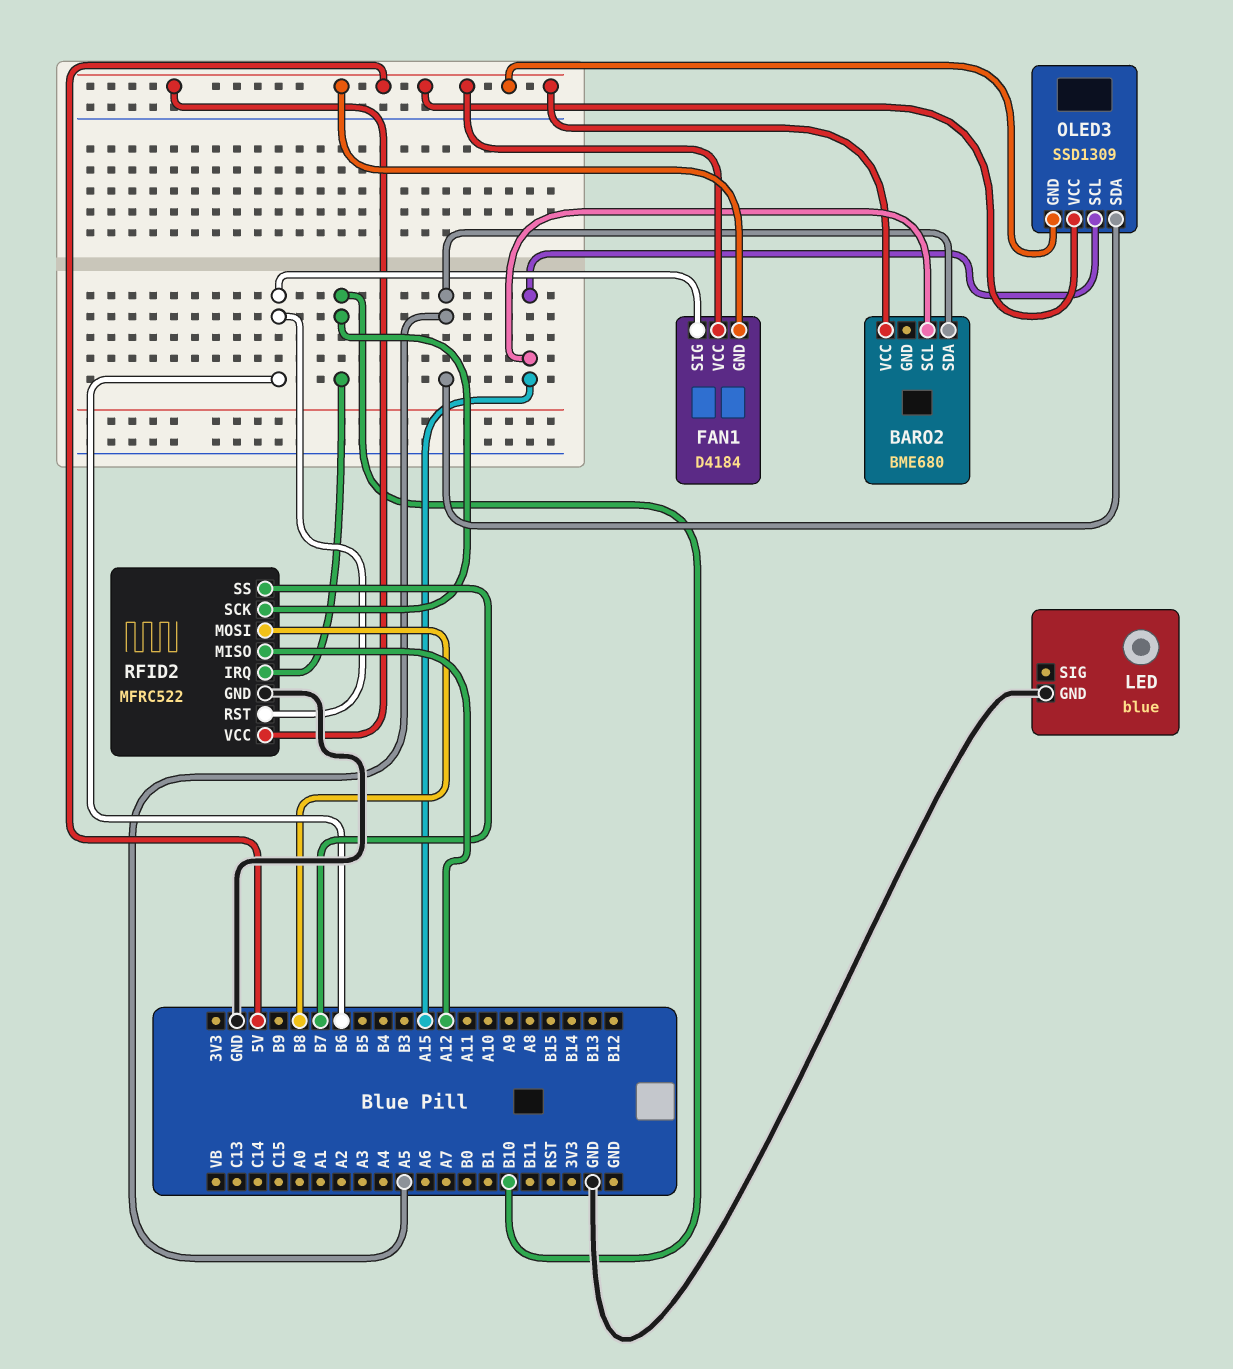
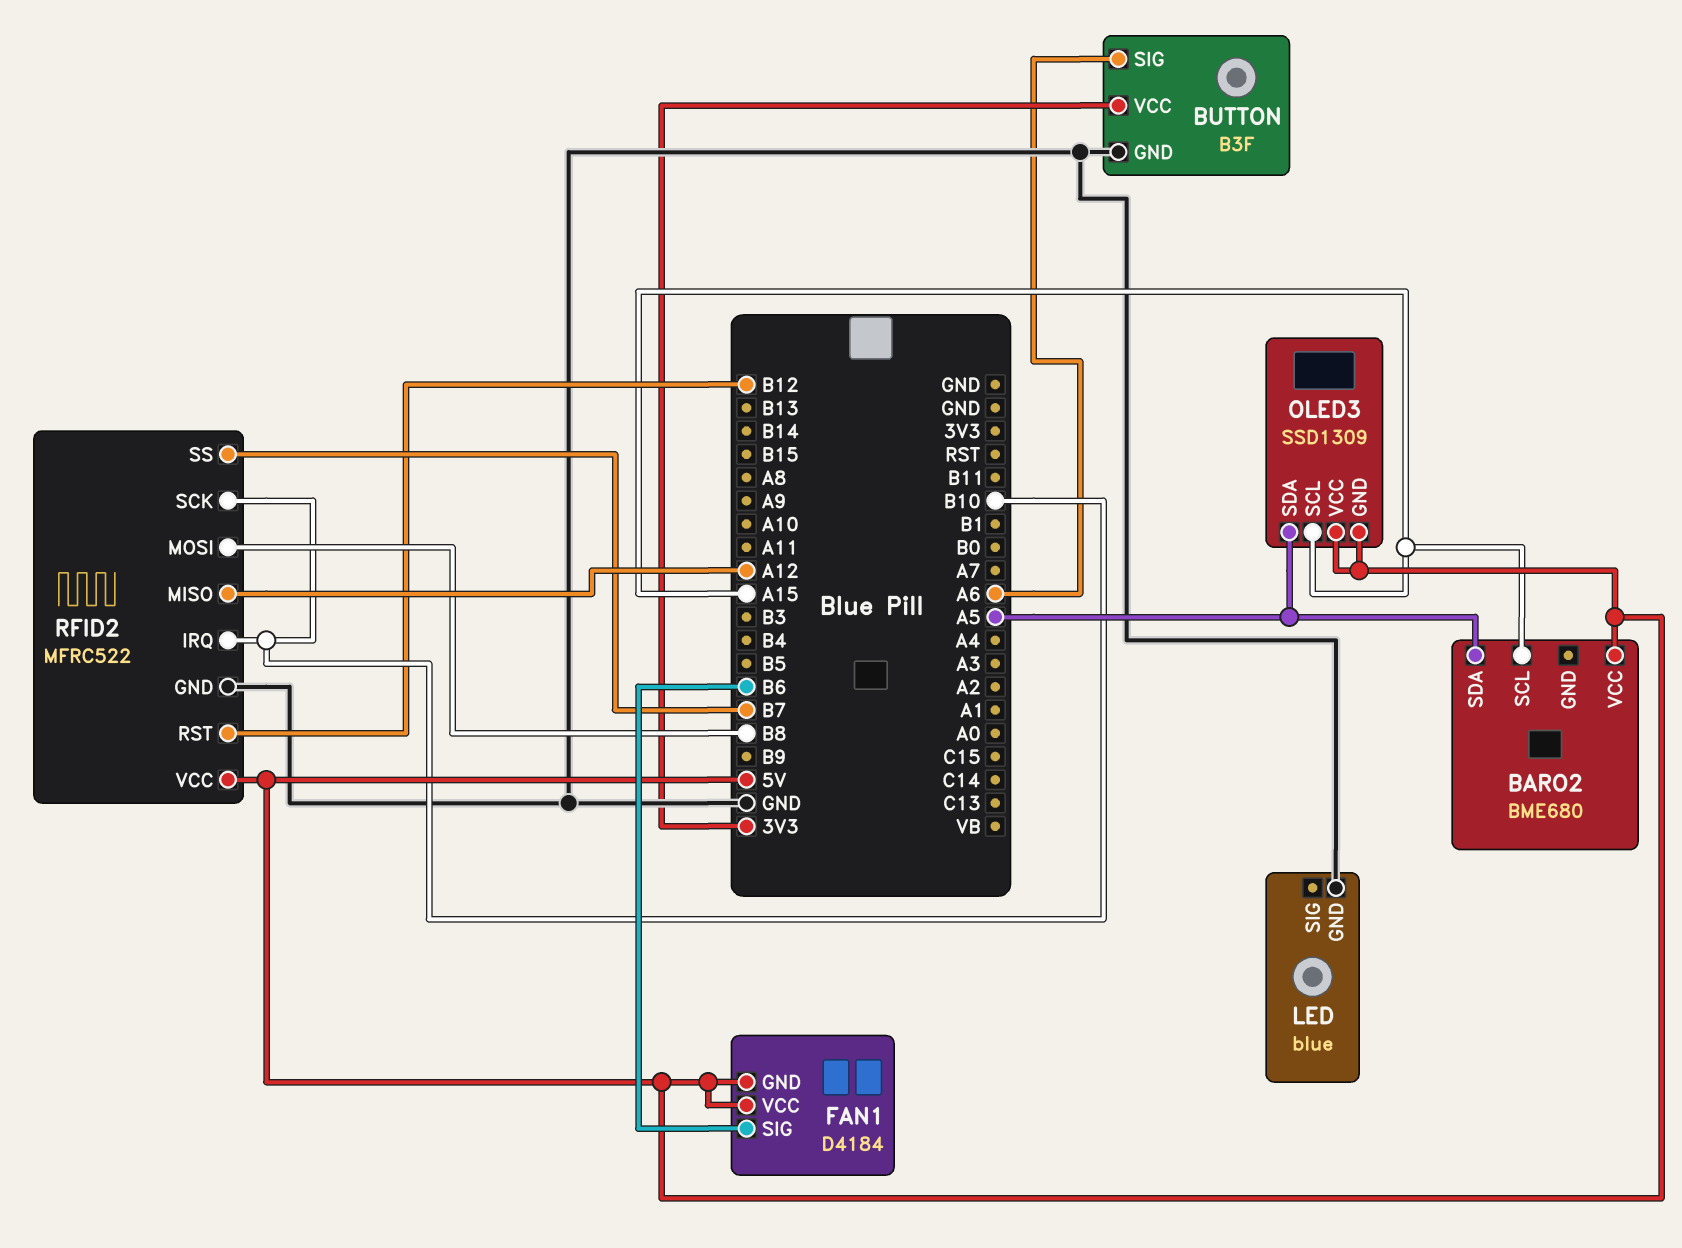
BUTTON: none -> B3F
BUTTON pin GND: none -> GND
BUTTON pin SIG: none -> A6
BUTTON pin VCC: none -> 3V3
RFID2 pin RST: B6 -> B12

